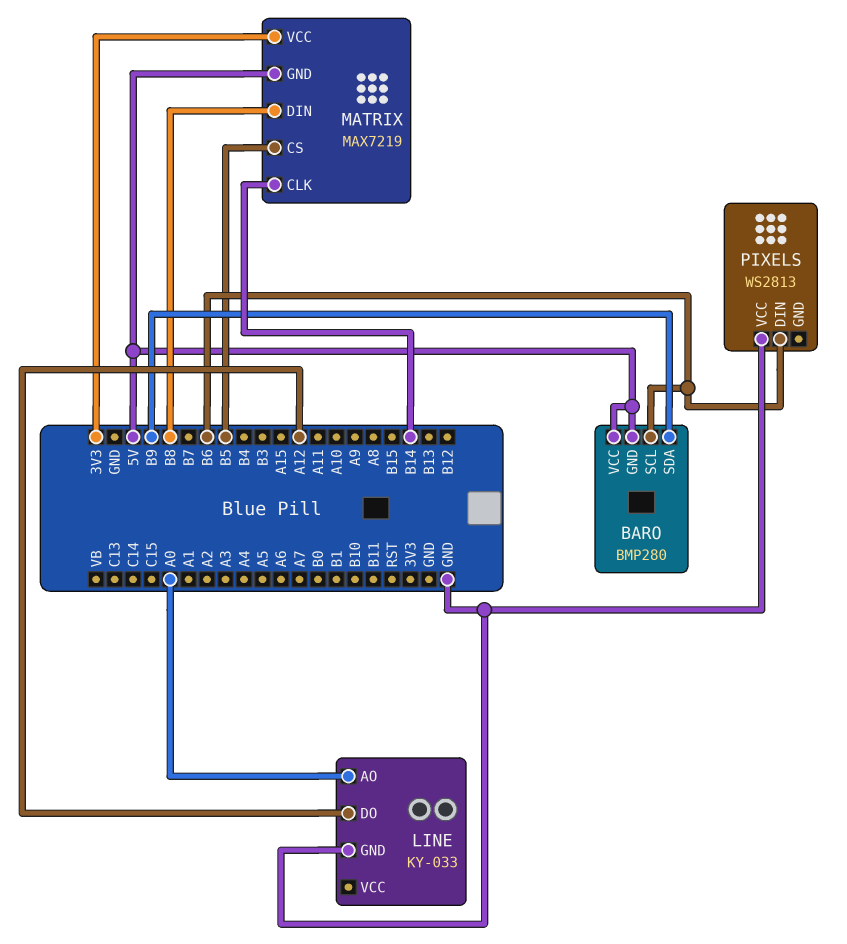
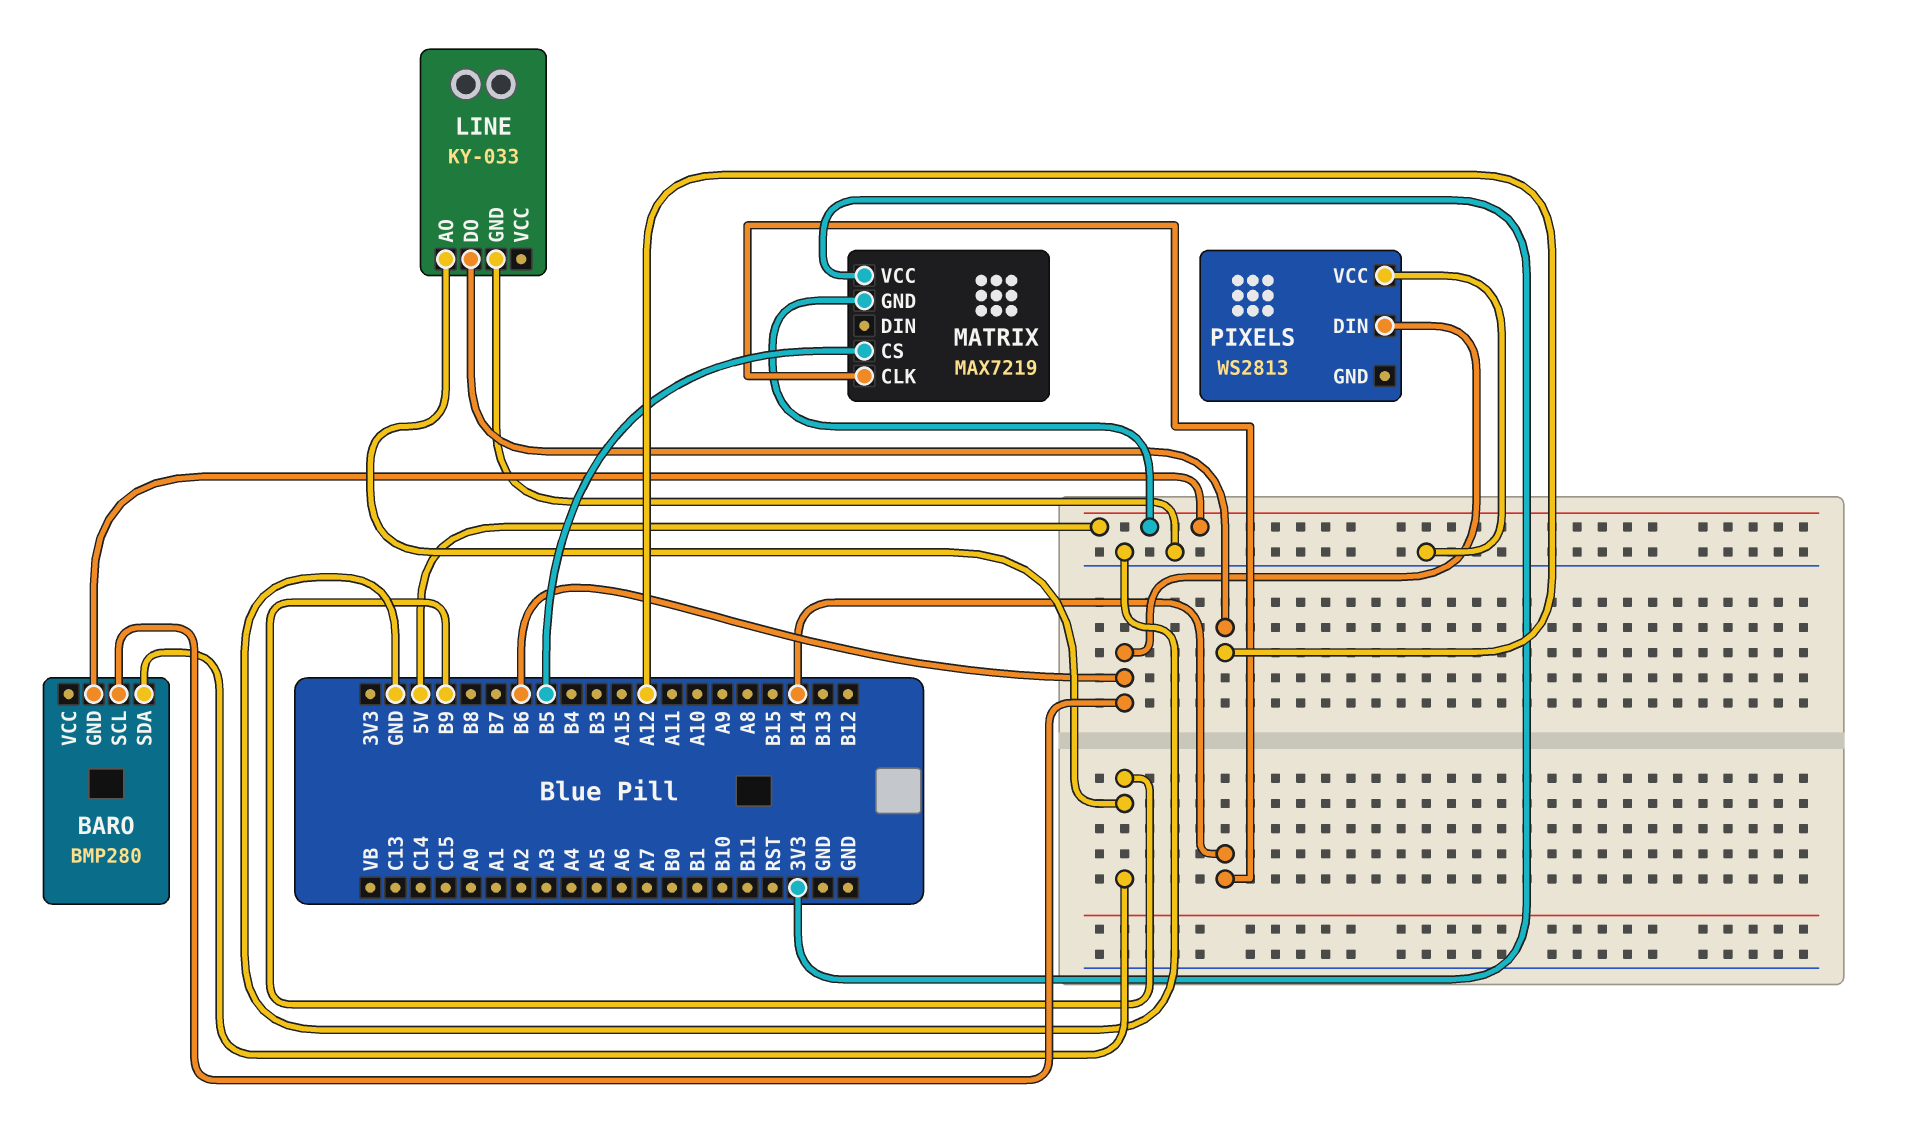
BARO pin VCC: 5V -> none
LINE pin AO: A0 -> B9
MATRIX pin DIN: B8 -> none

